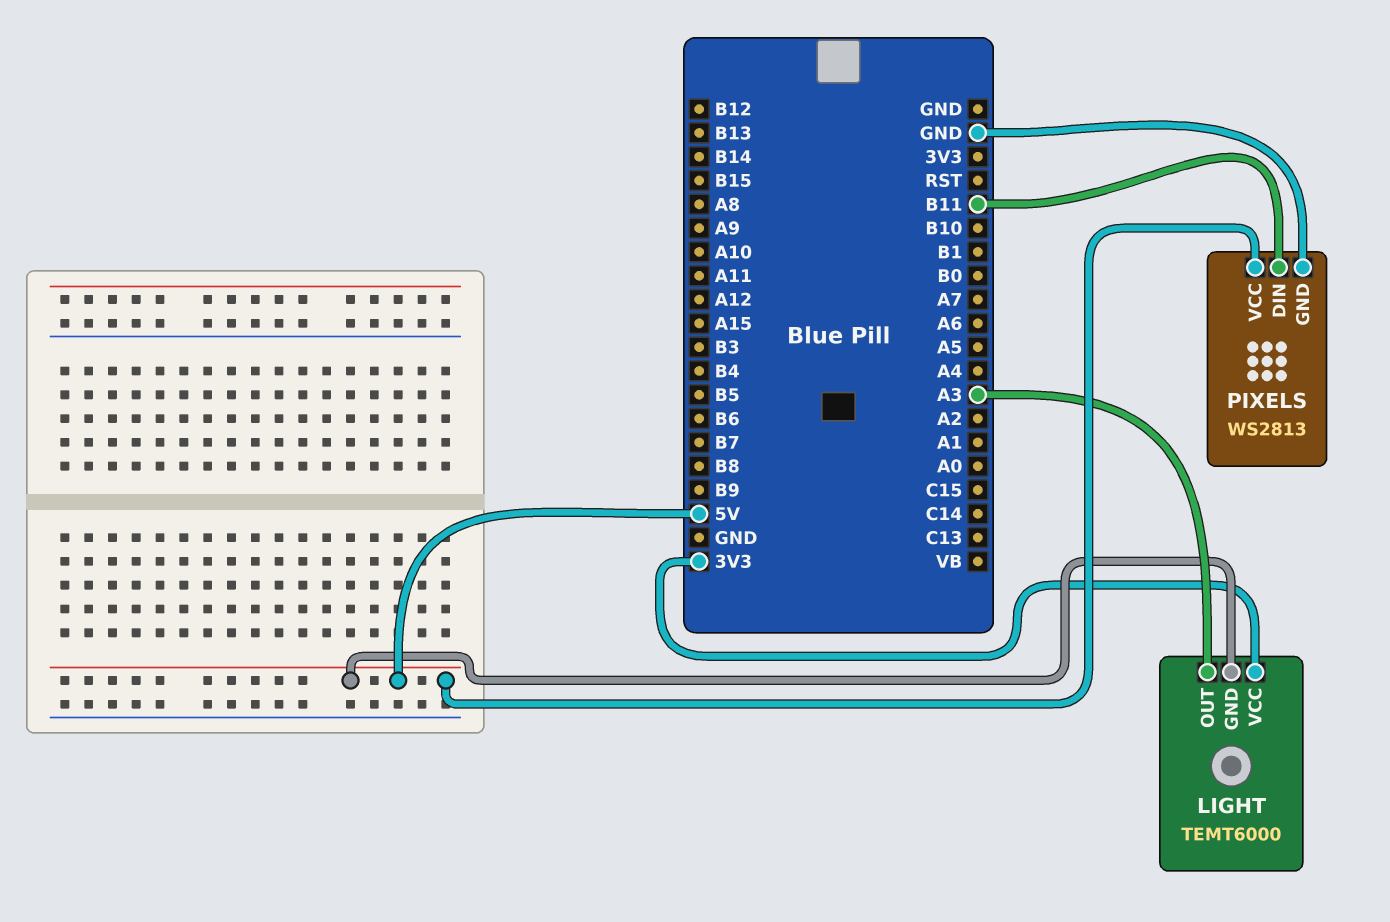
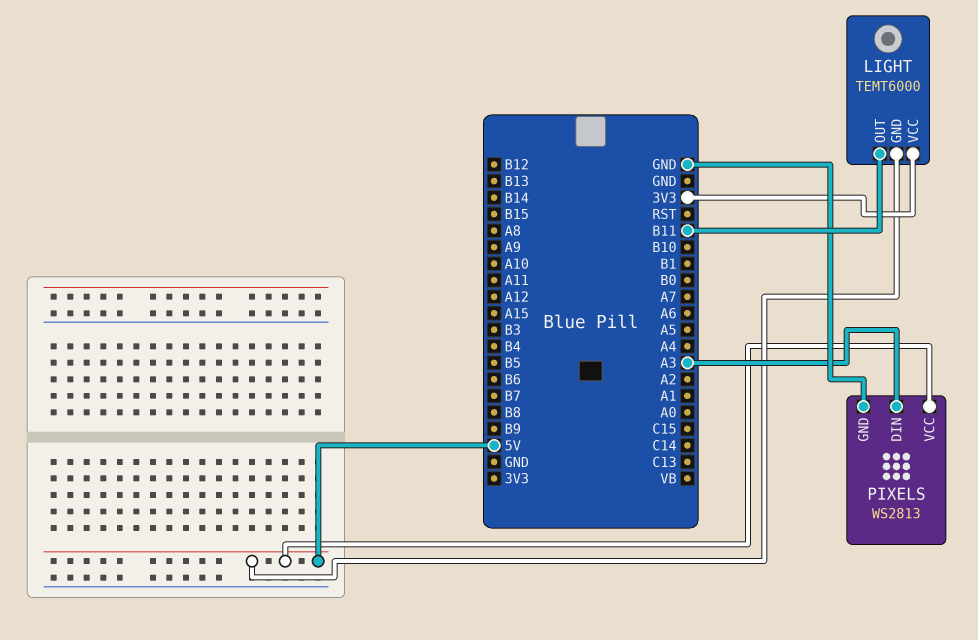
LIGHT pin OUT: A3 -> B11
PIXELS pin DIN: B11 -> A3

